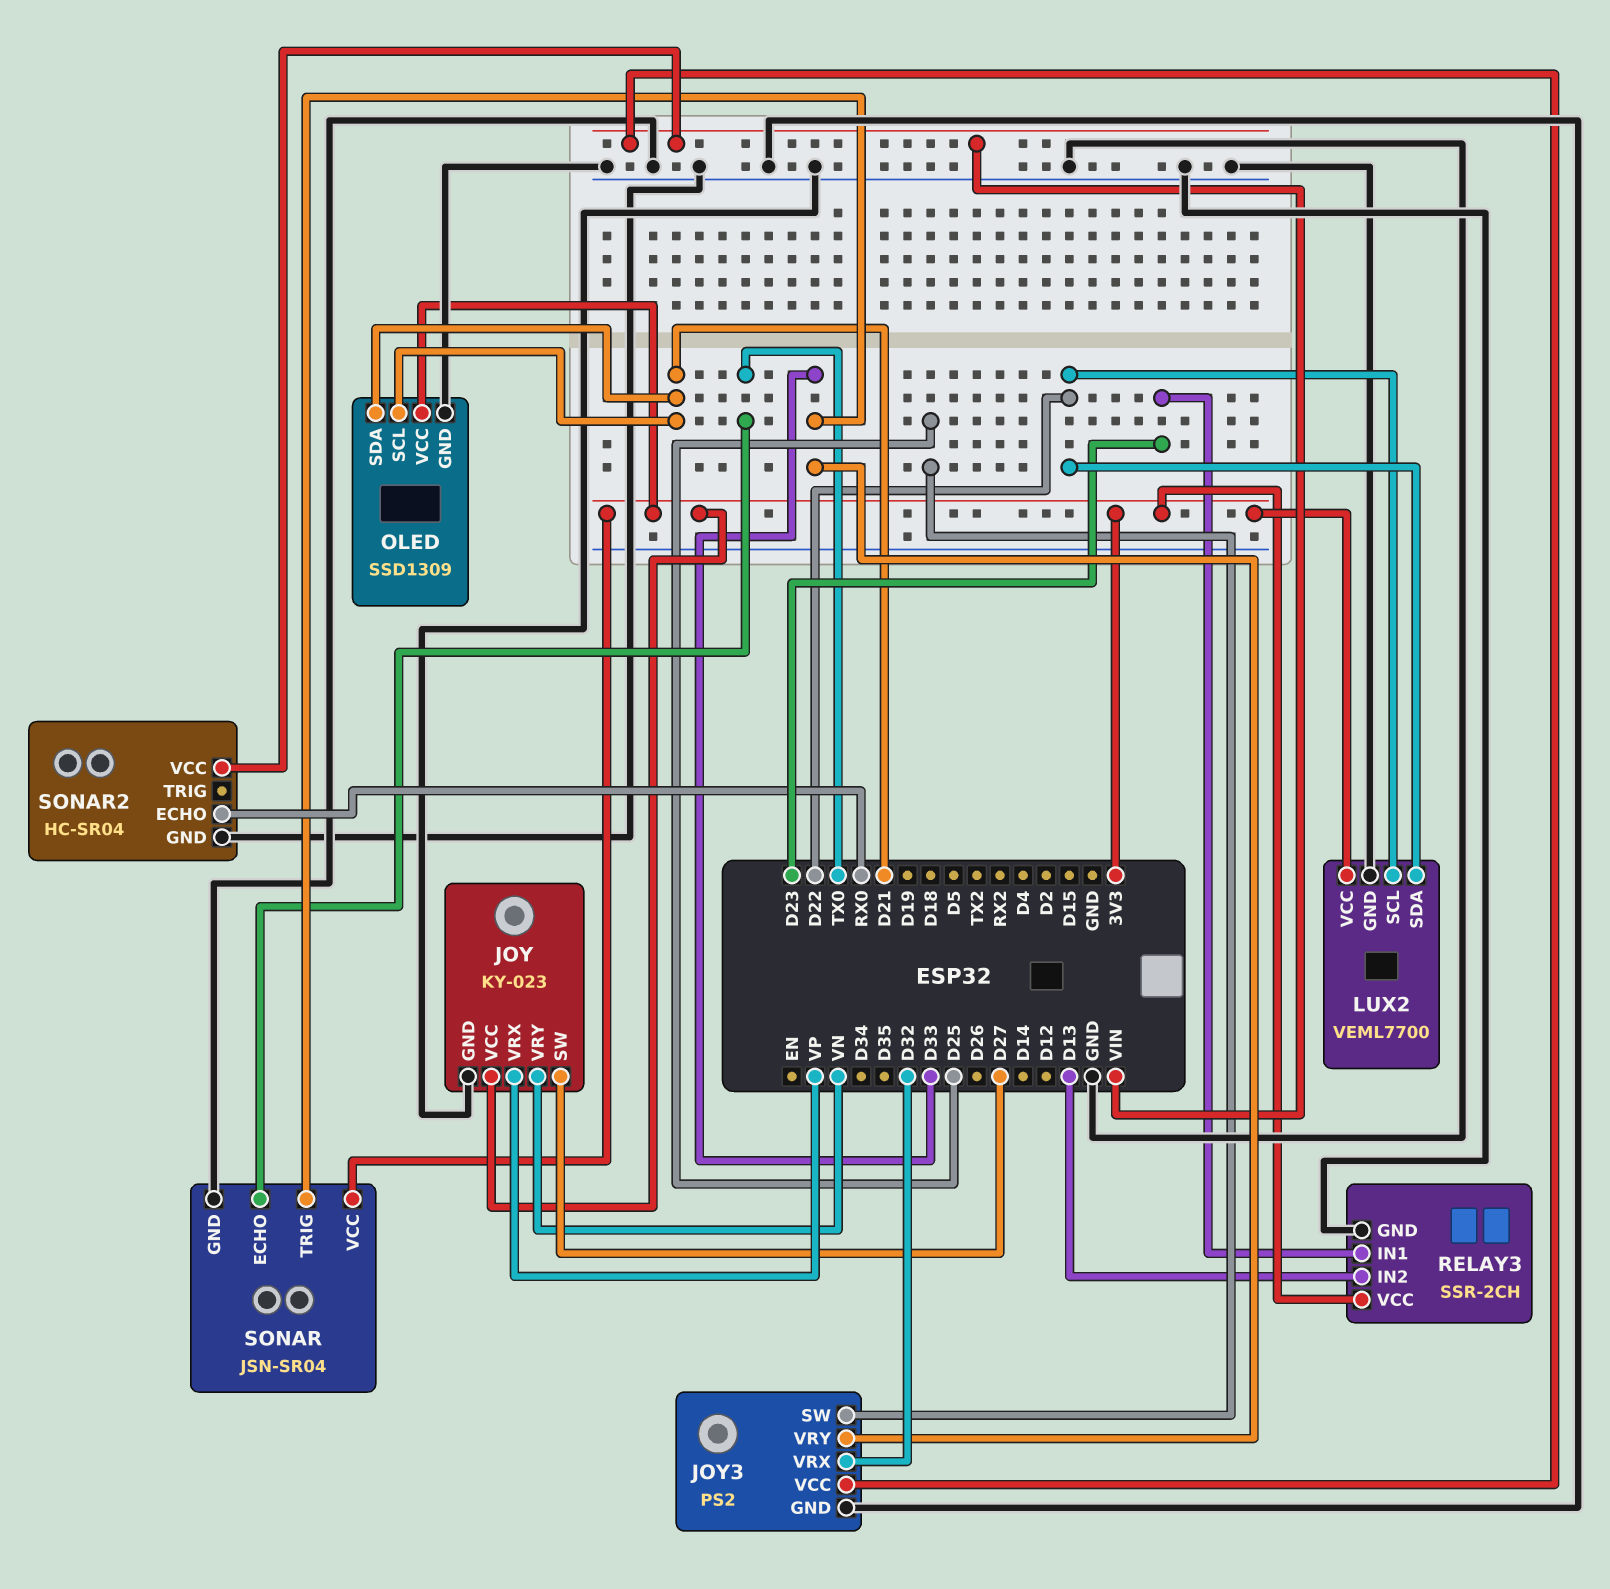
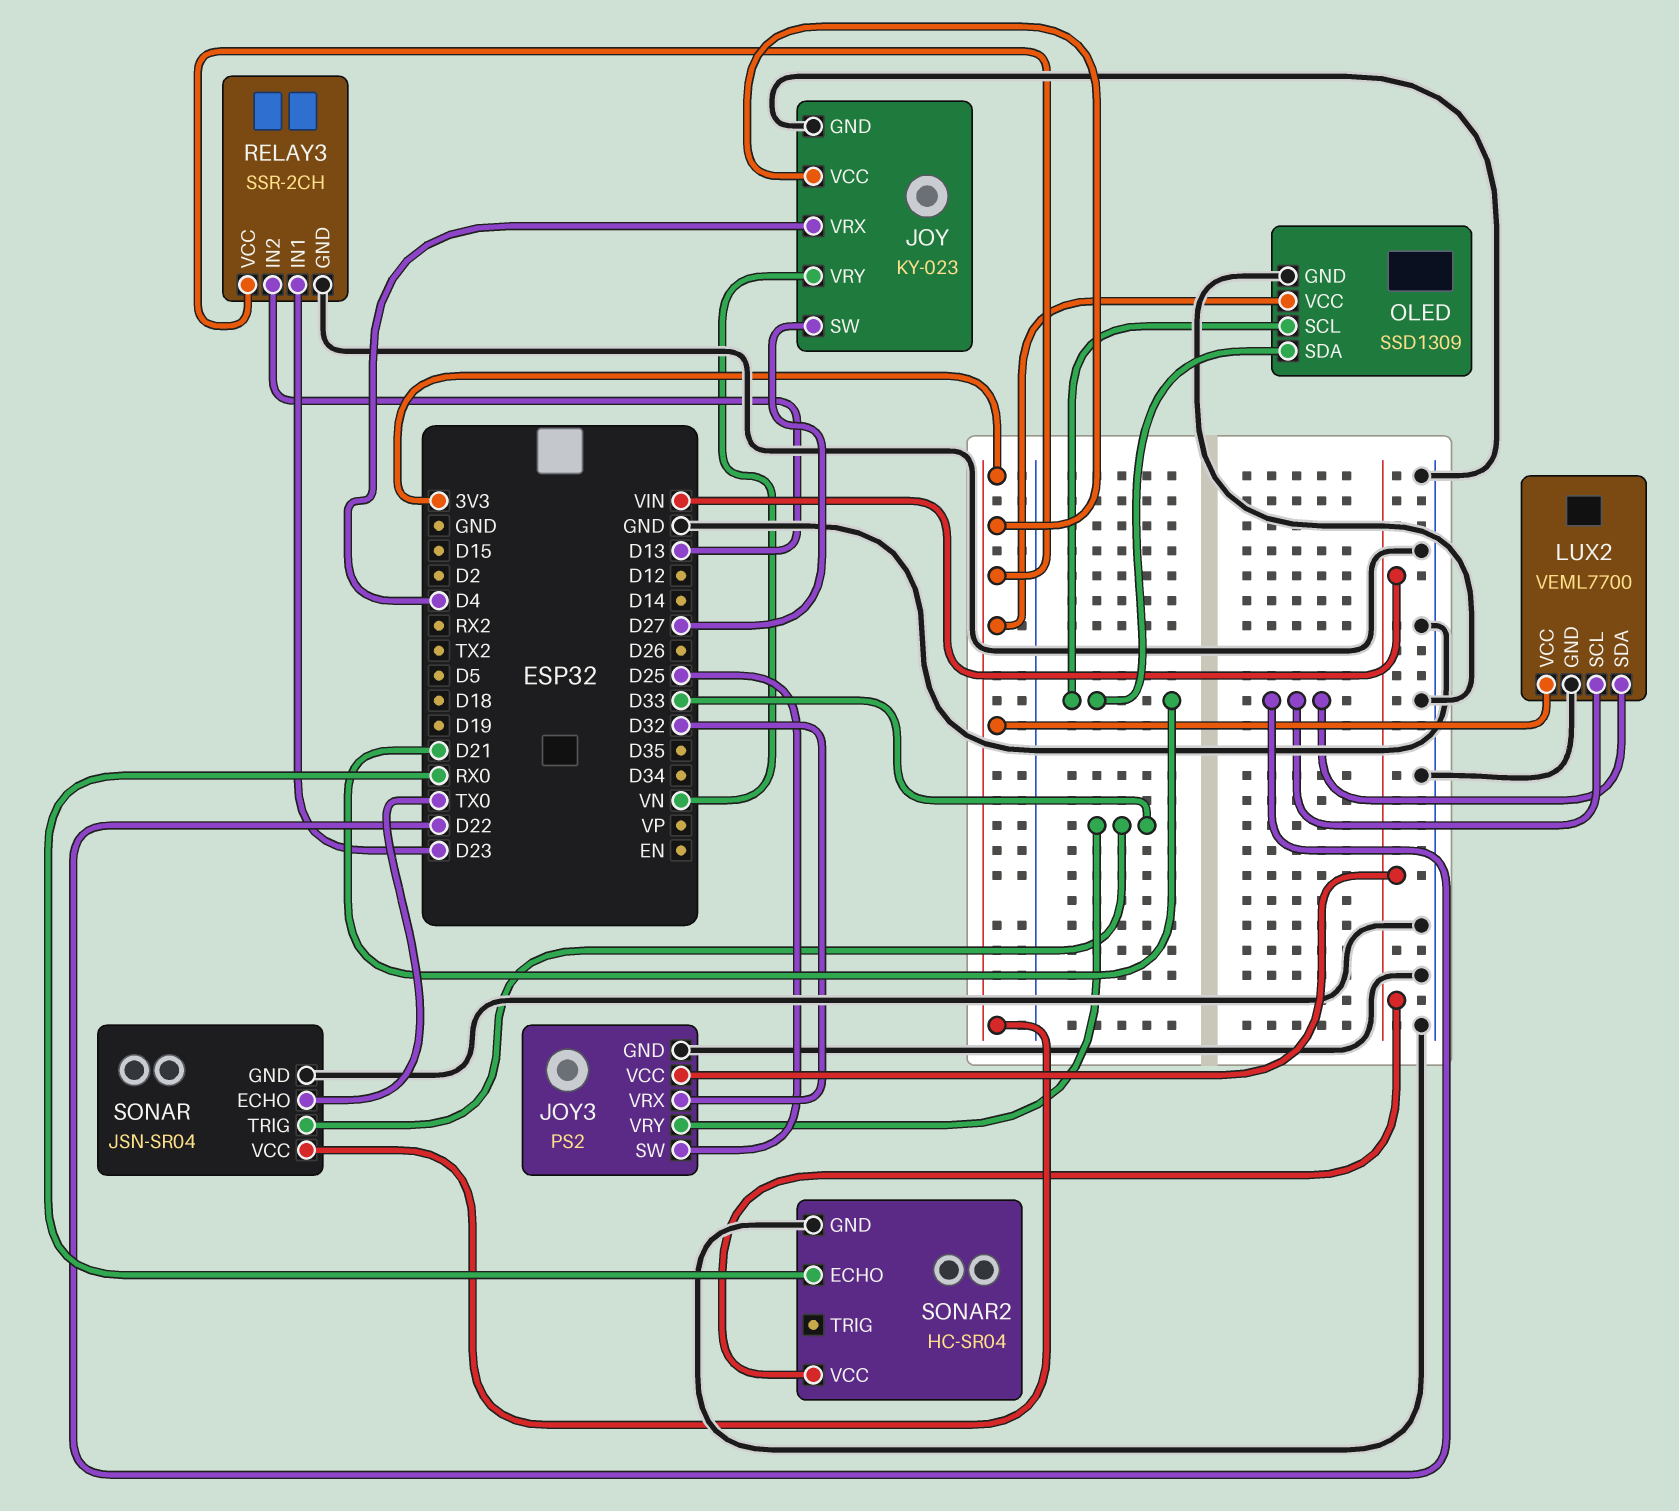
JOY pin VRX: VP -> D4

